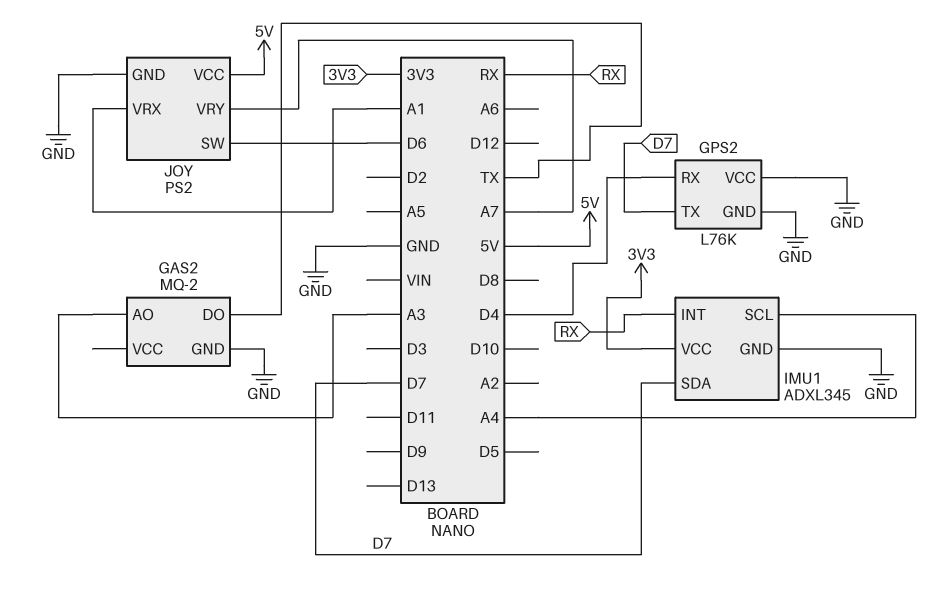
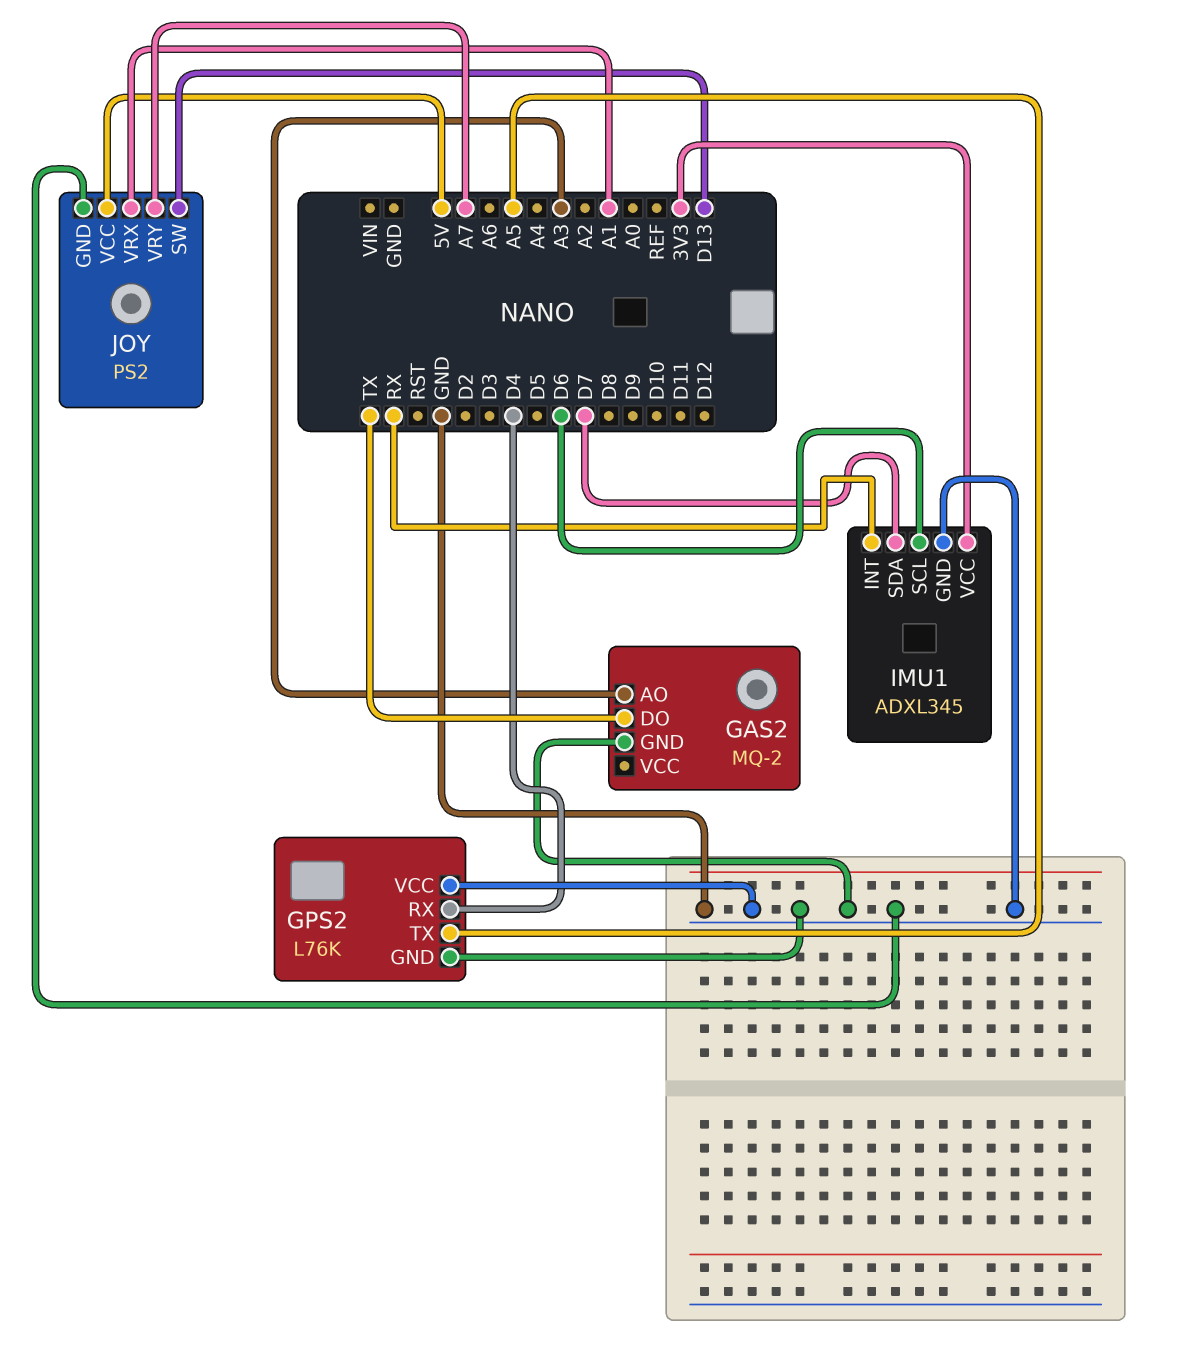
GPS2 pin TX: D7 -> A5
IMU1 pin SCL: A4 -> D6
JOY pin SW: D6 -> D13

